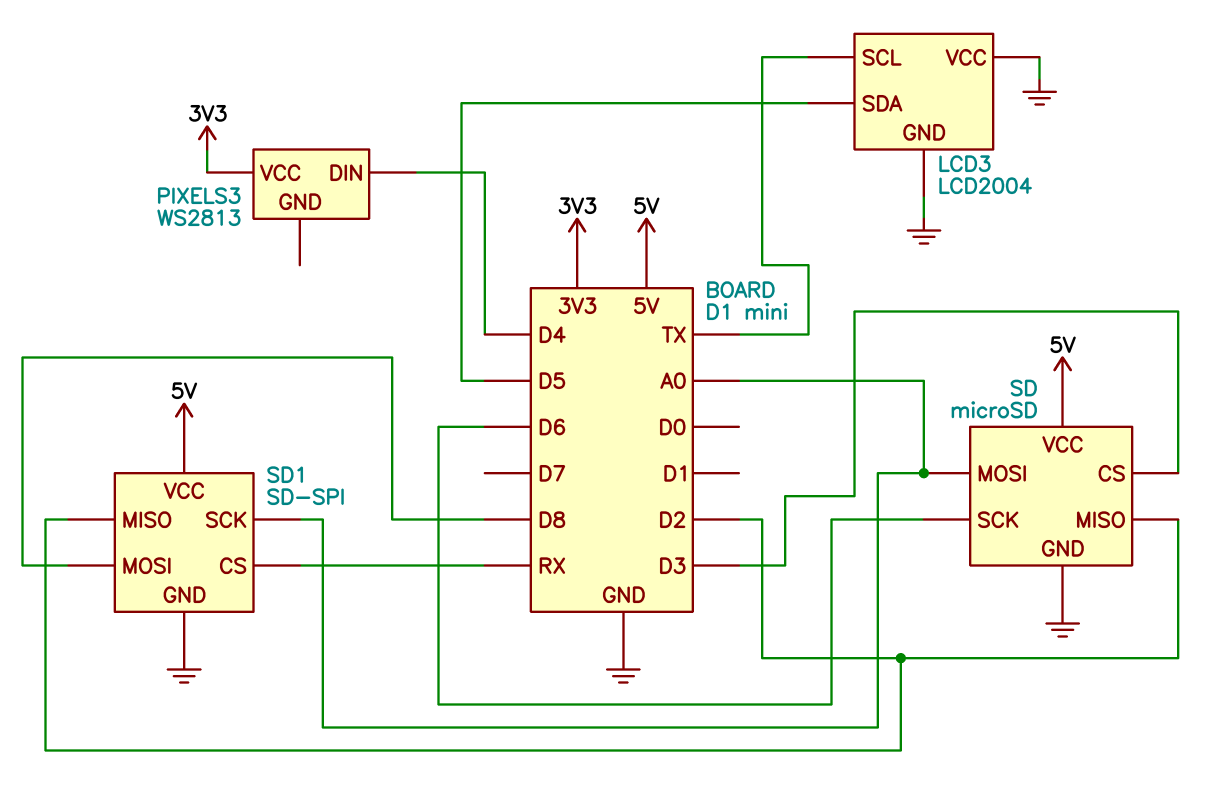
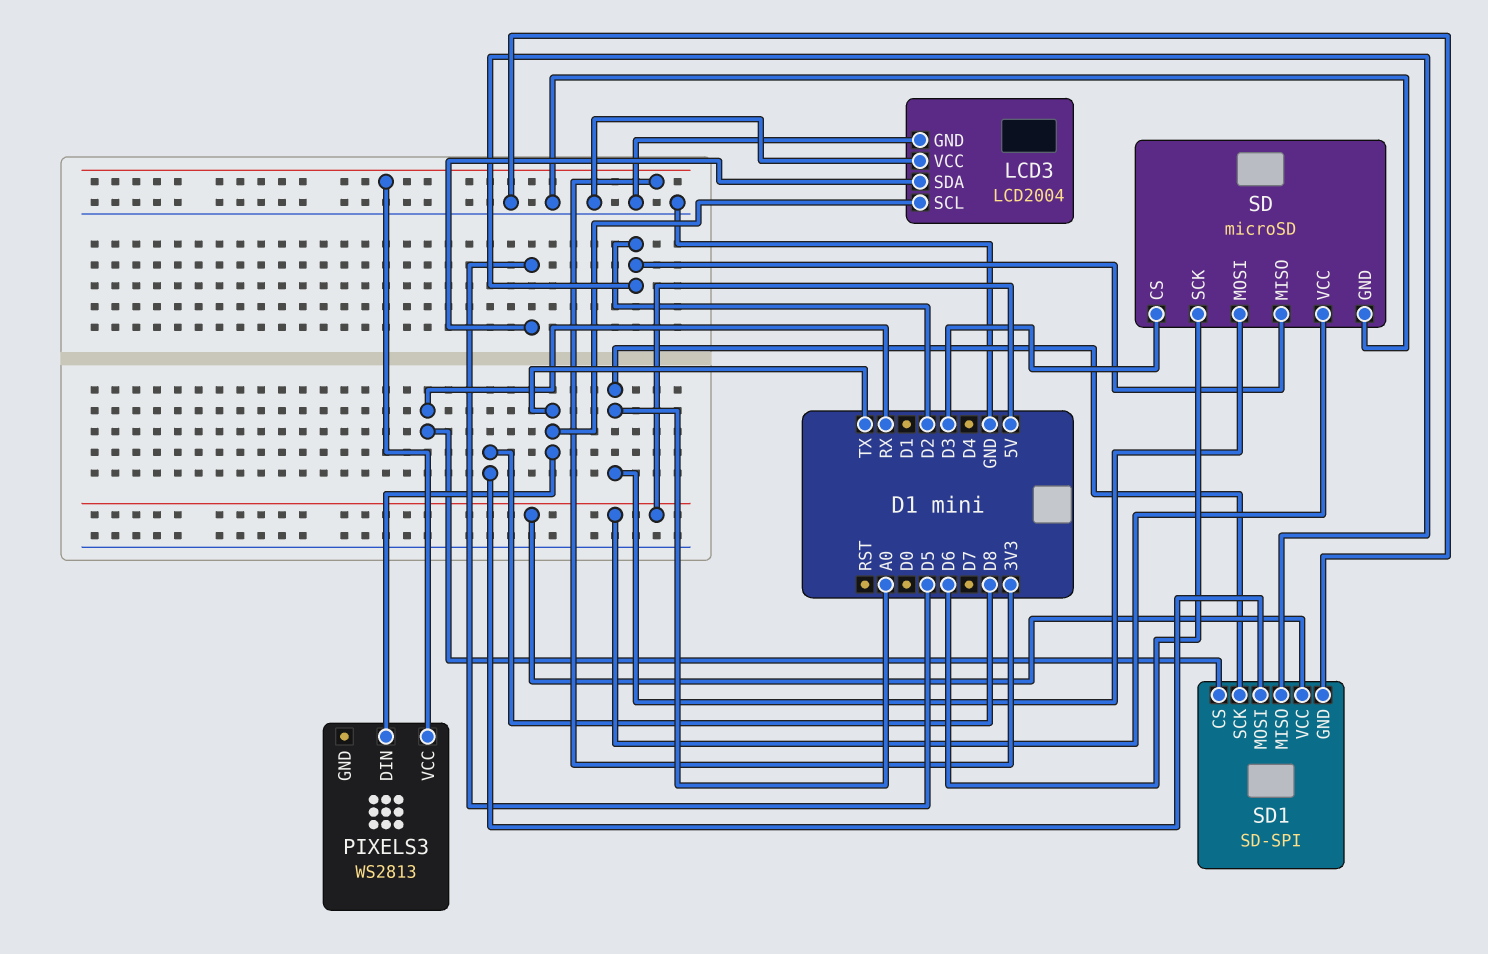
PIXELS3 pin DIN: D4 -> TX

